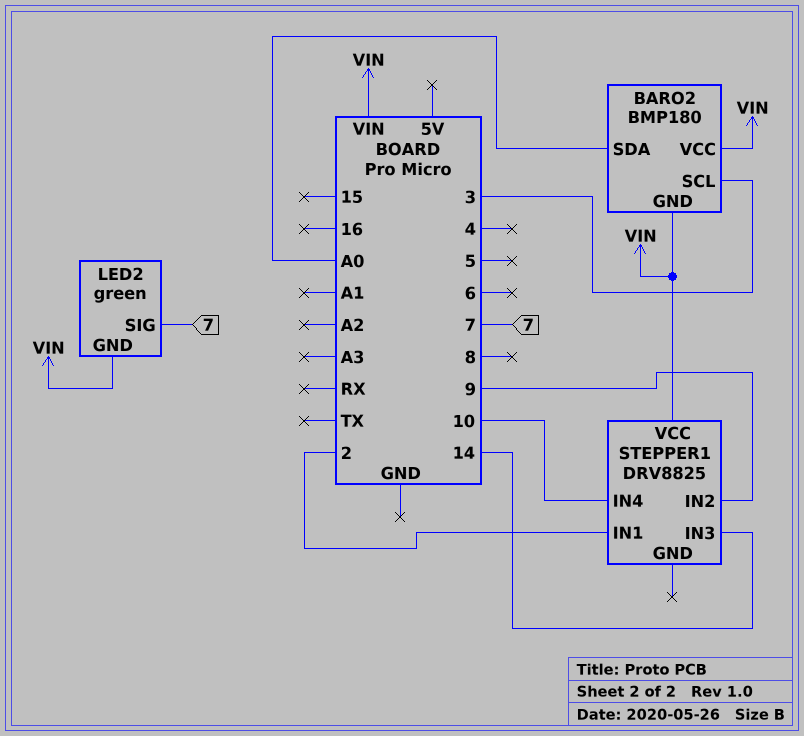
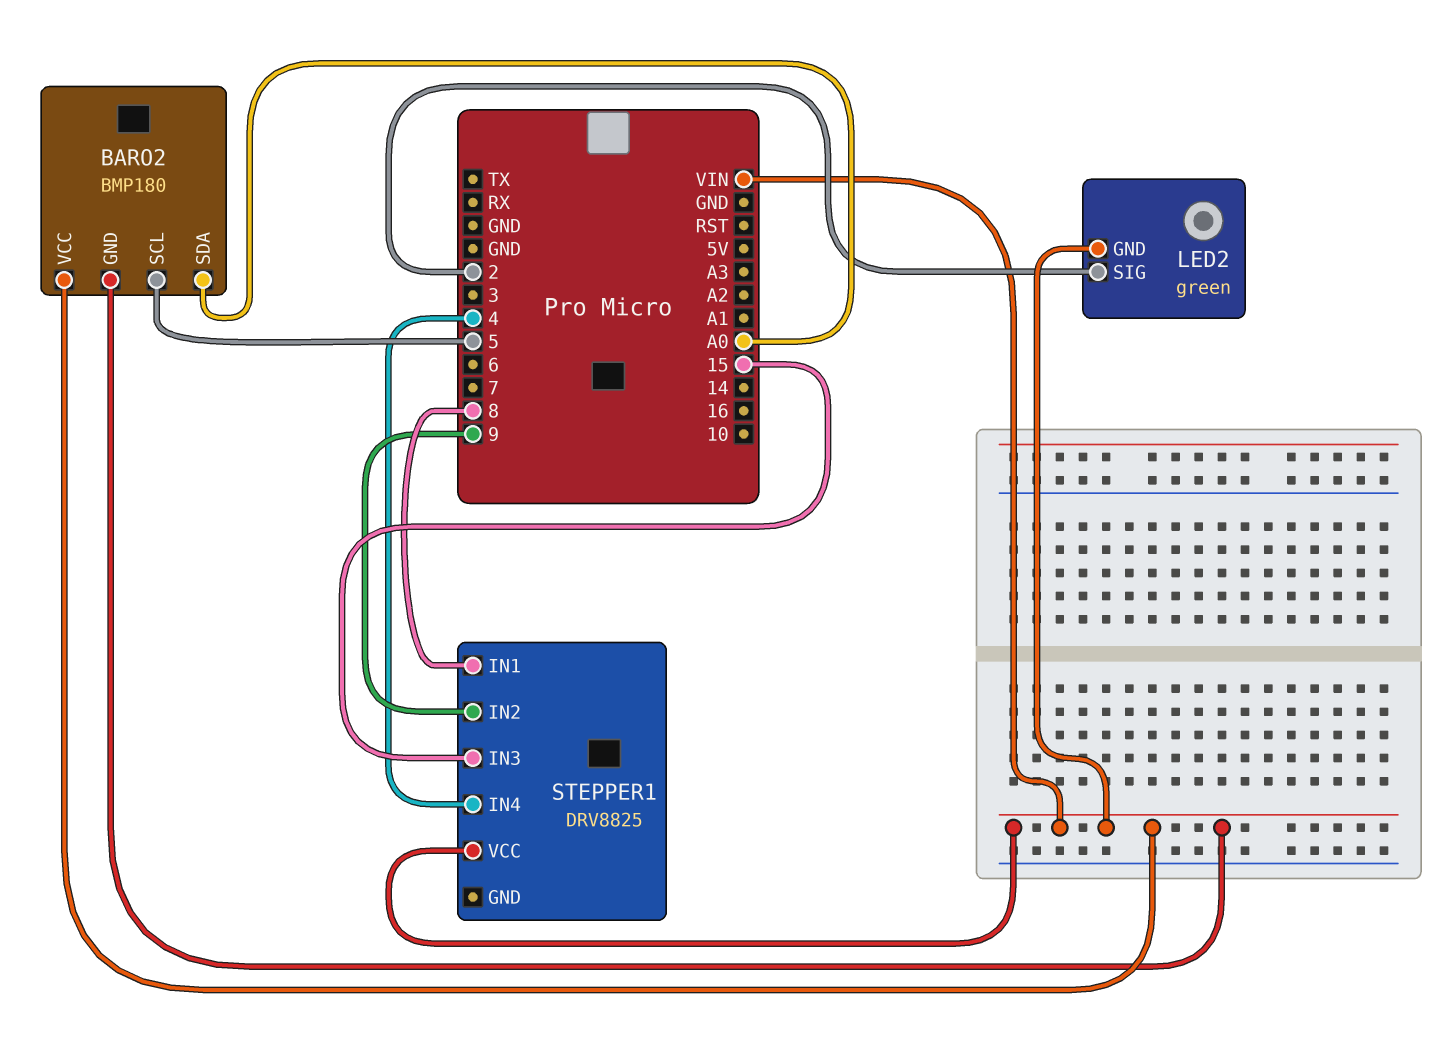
BARO2 pin SCL: 3 -> 5
LED2 pin SIG: 7 -> 2
STEPPER1 pin IN1: 2 -> 8
STEPPER1 pin IN3: 14 -> 15
STEPPER1 pin IN4: 10 -> 4

